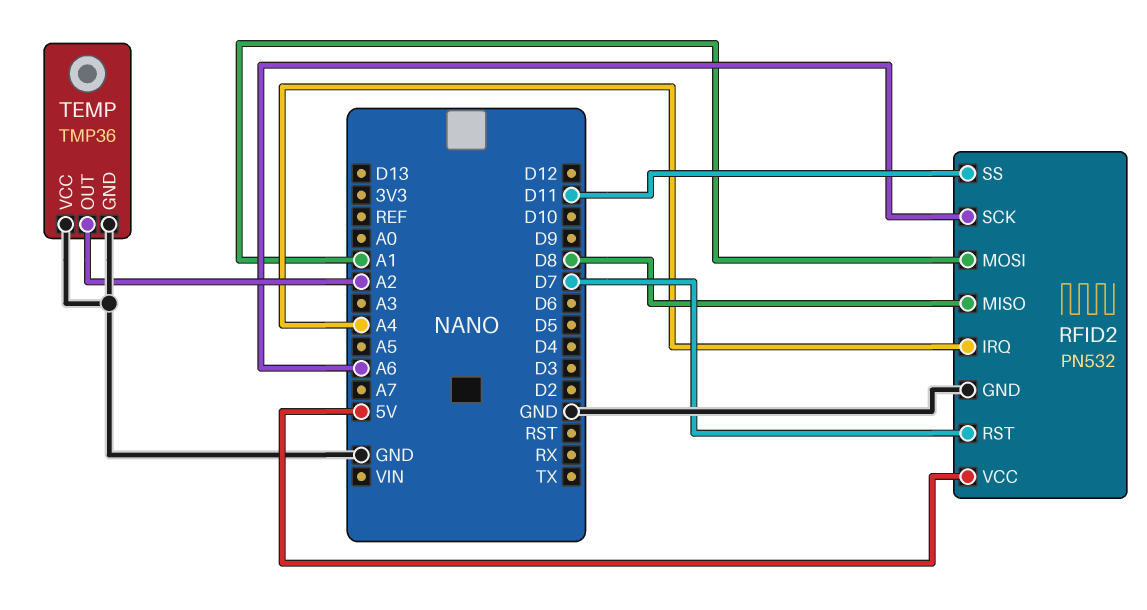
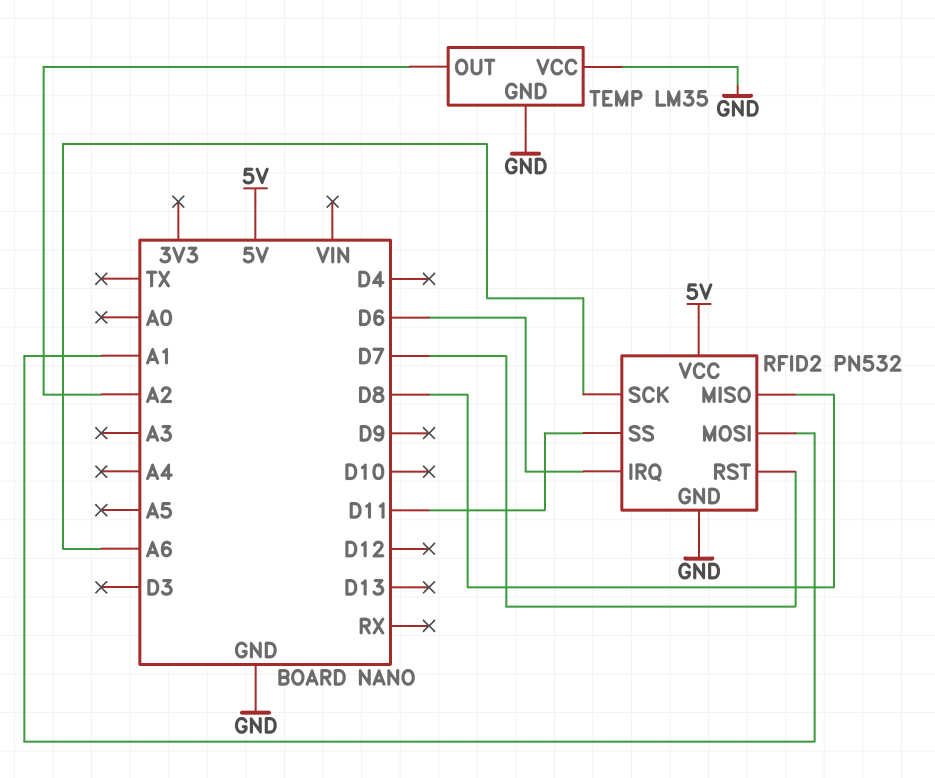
RFID2 pin IRQ: A4 -> D6
TEMP: TMP36 -> LM35

